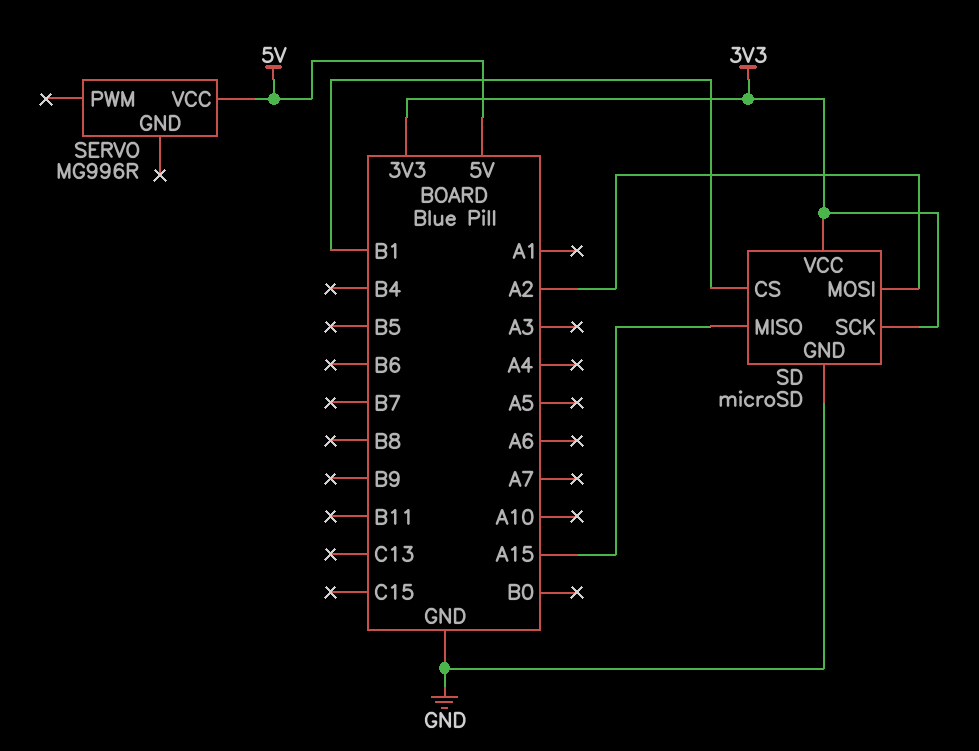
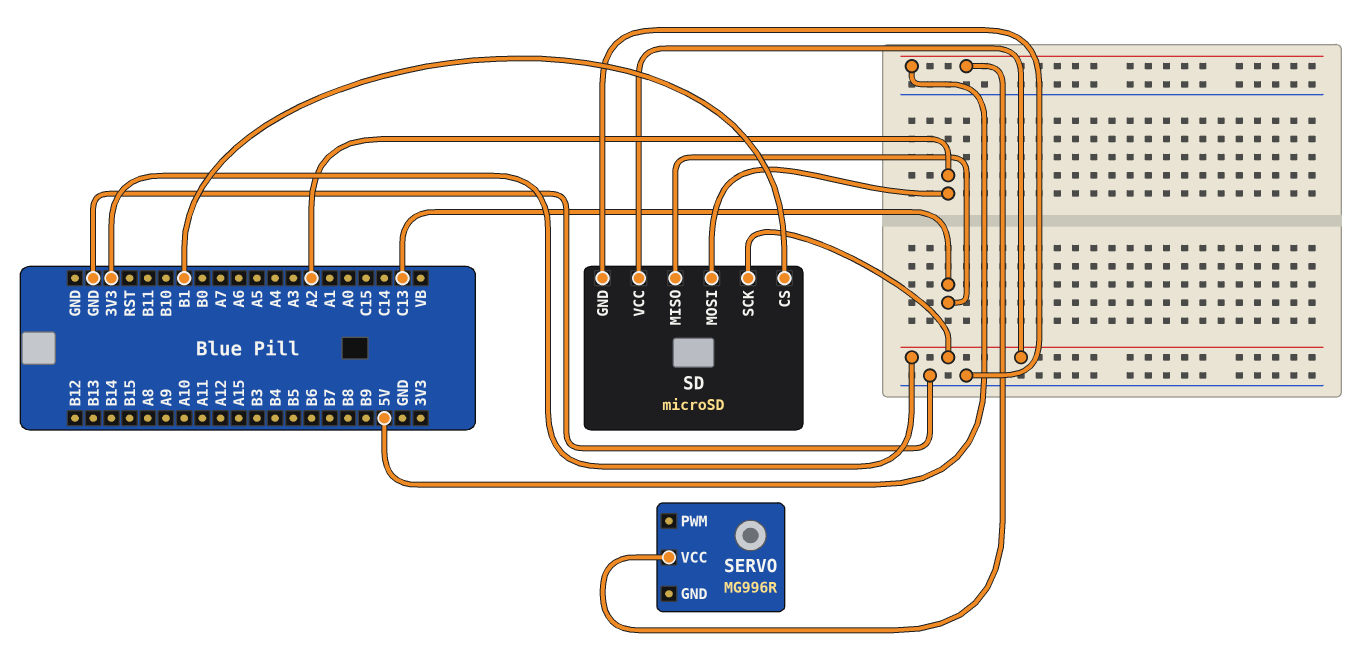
SD pin MISO: A15 -> C13

